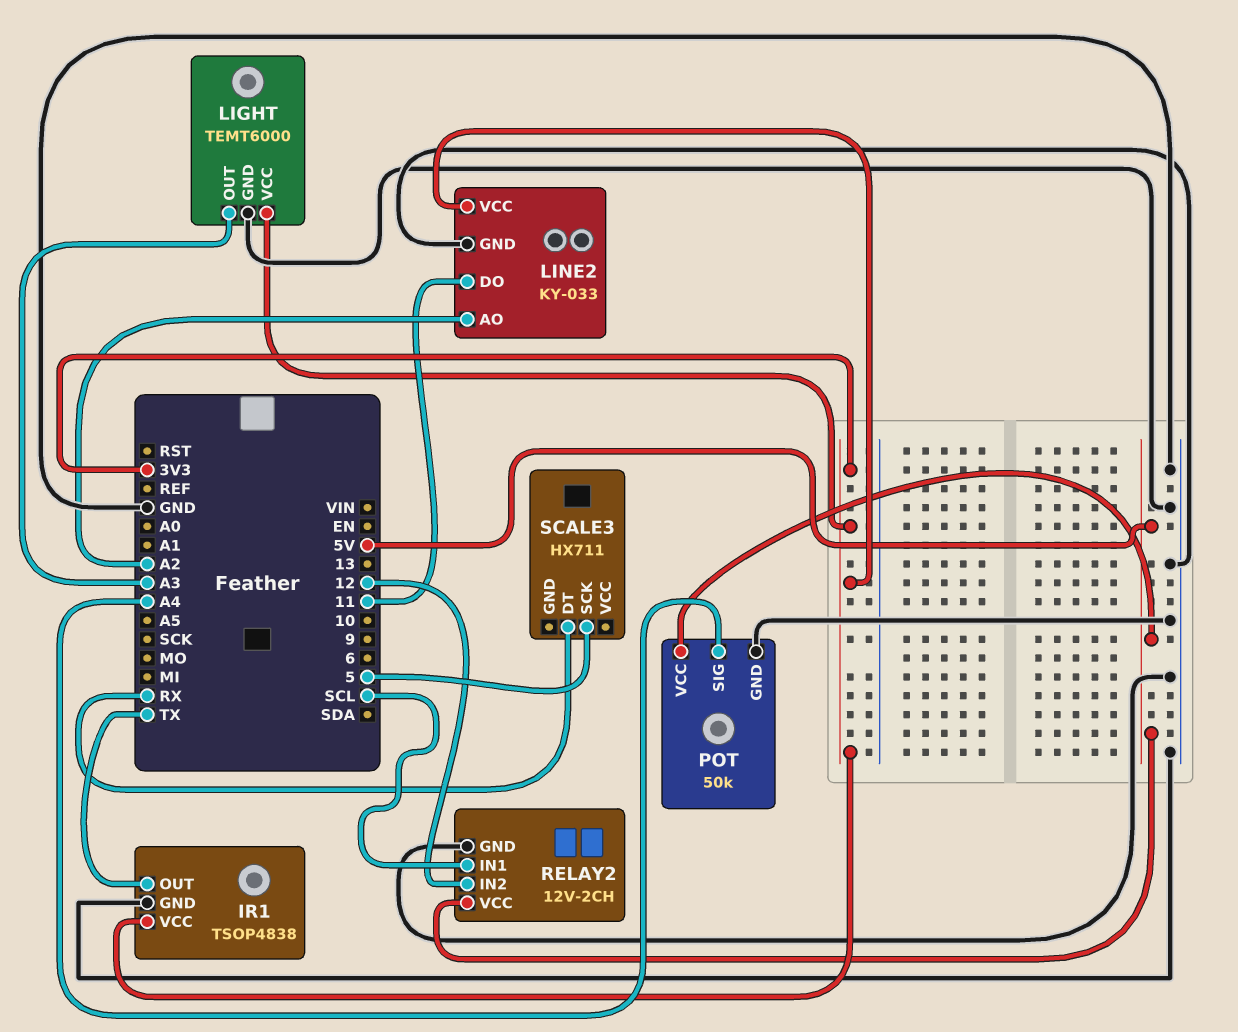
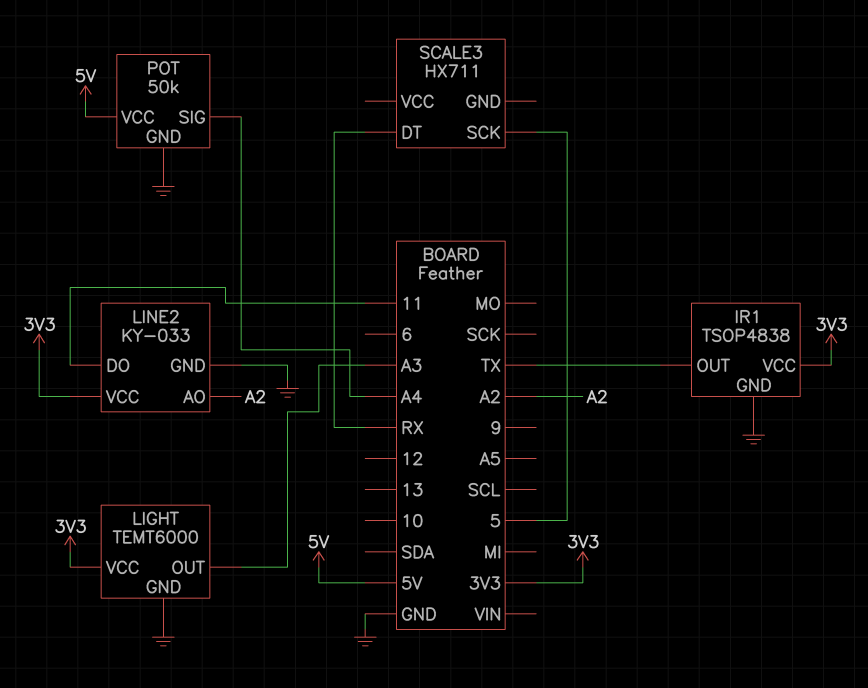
RELAY2: 12V-2CH -> none
RELAY2 pin GND: GND -> none
RELAY2 pin IN1: SCL -> none
RELAY2 pin IN2: 12 -> none
RELAY2 pin VCC: 5V -> none

